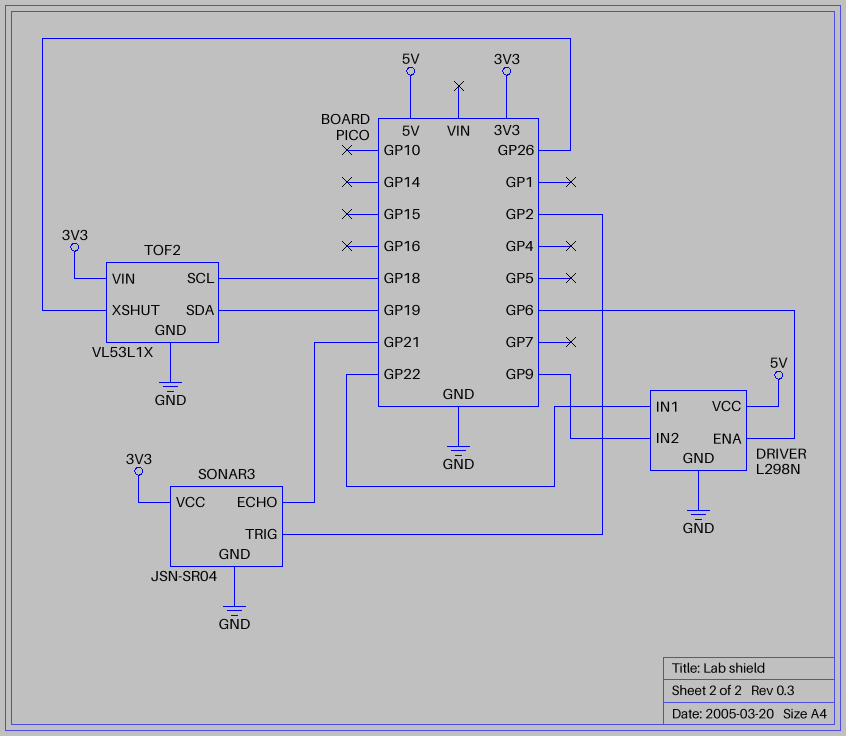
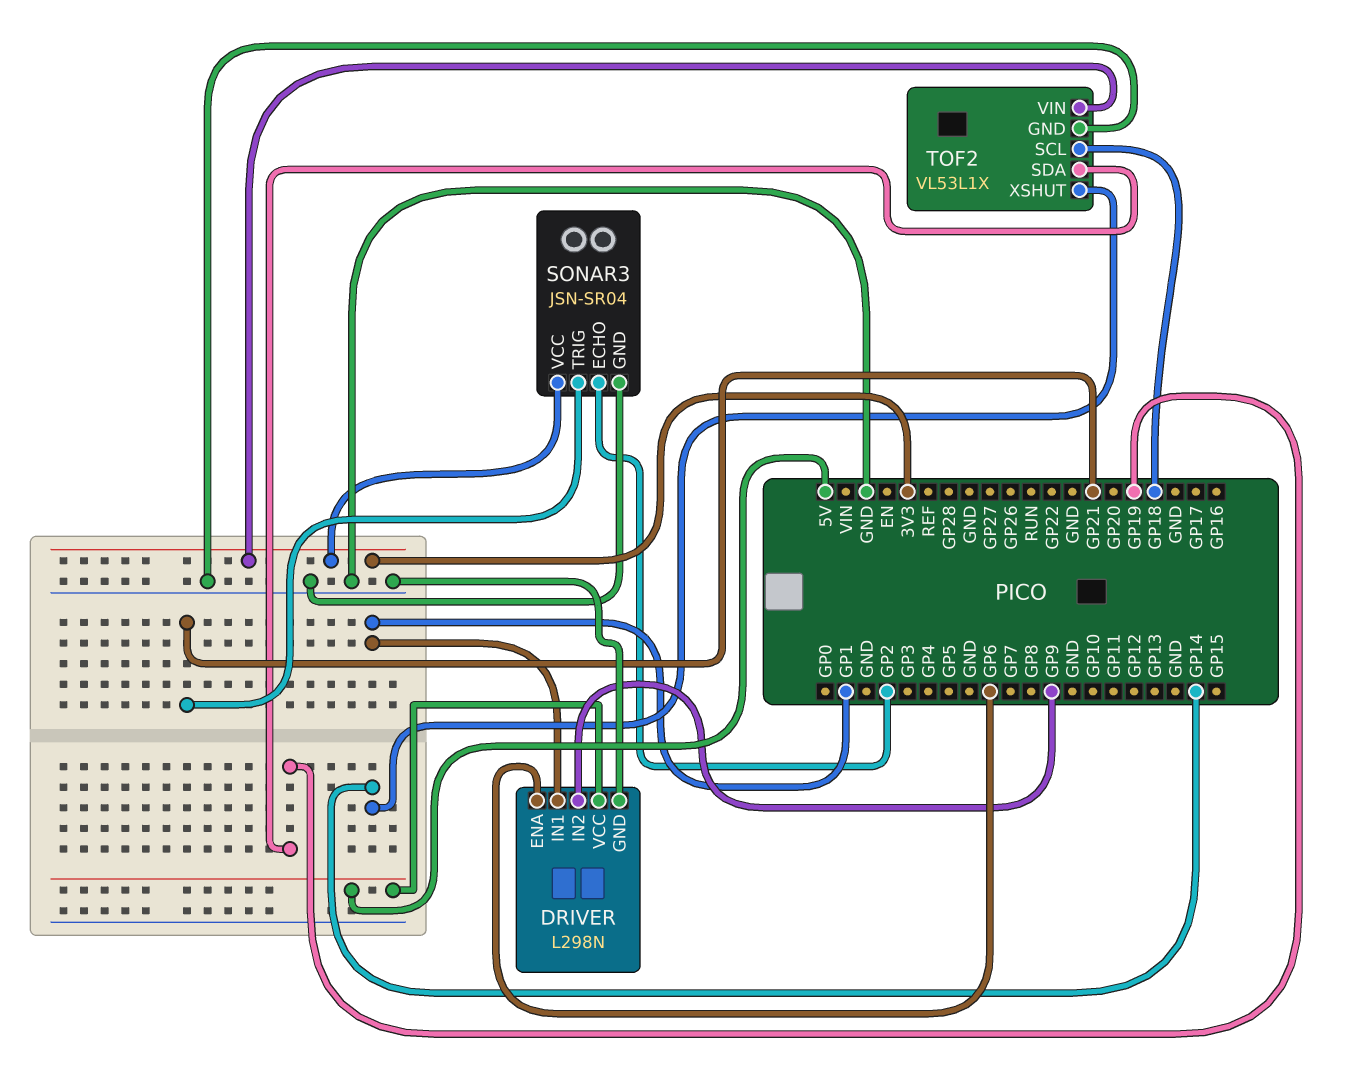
DRIVER pin IN1: GP22 -> GP1
SONAR3 pin ECHO: GP21 -> GP2
SONAR3 pin TRIG: GP2 -> GP21
TOF2 pin XSHUT: GP26 -> GP14

